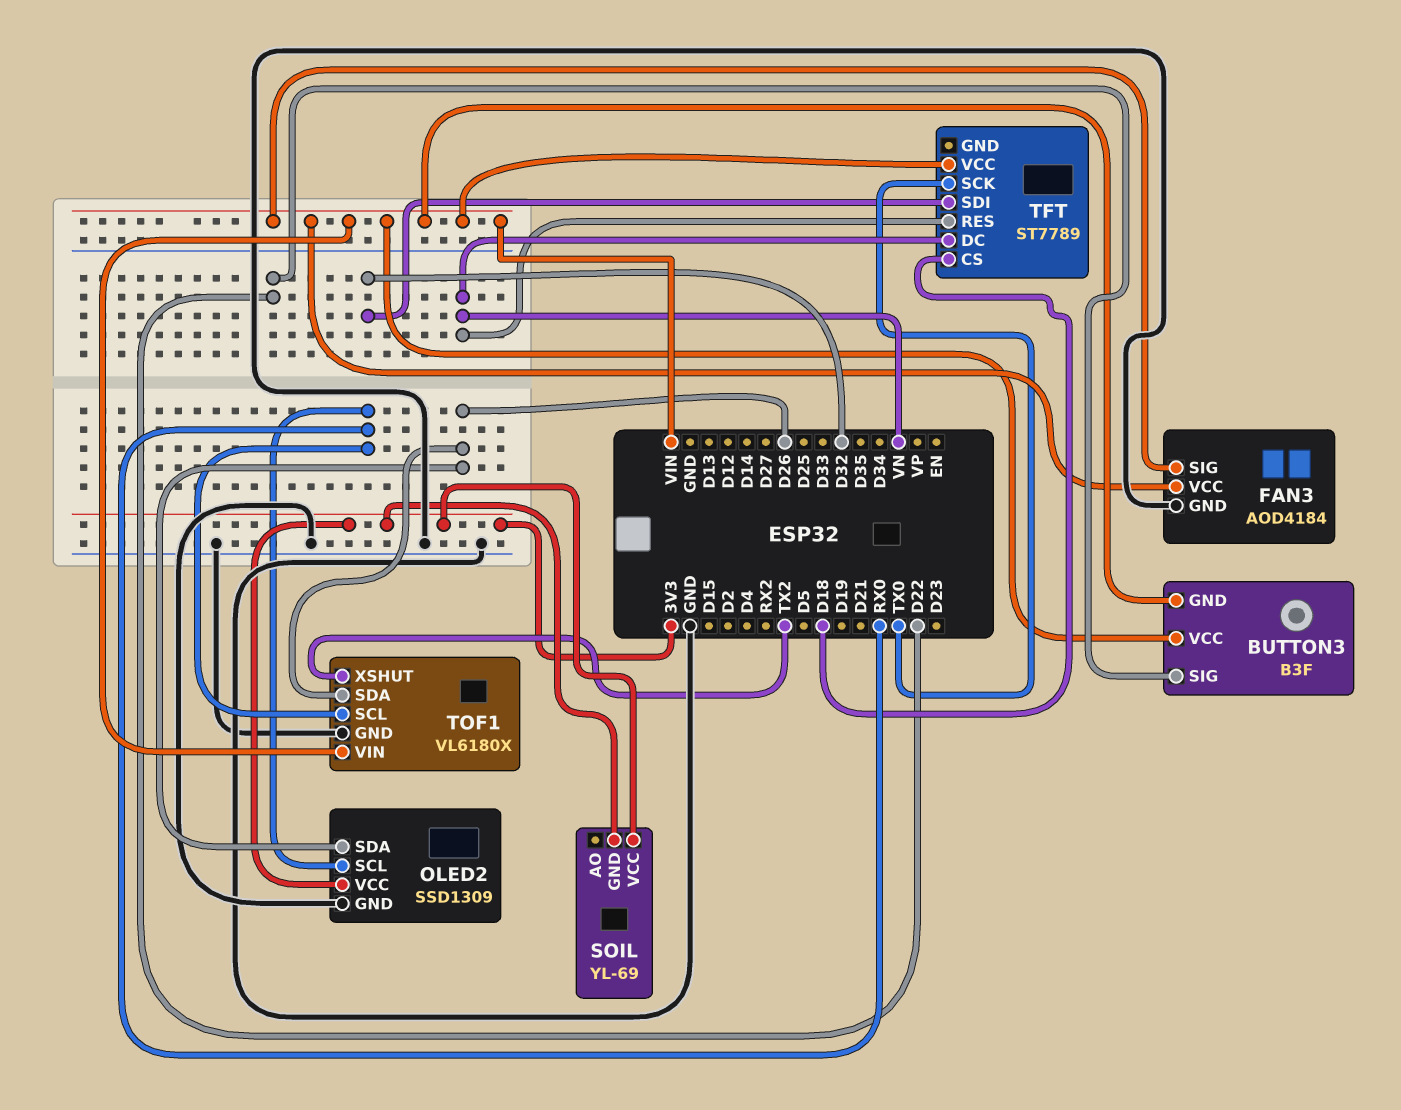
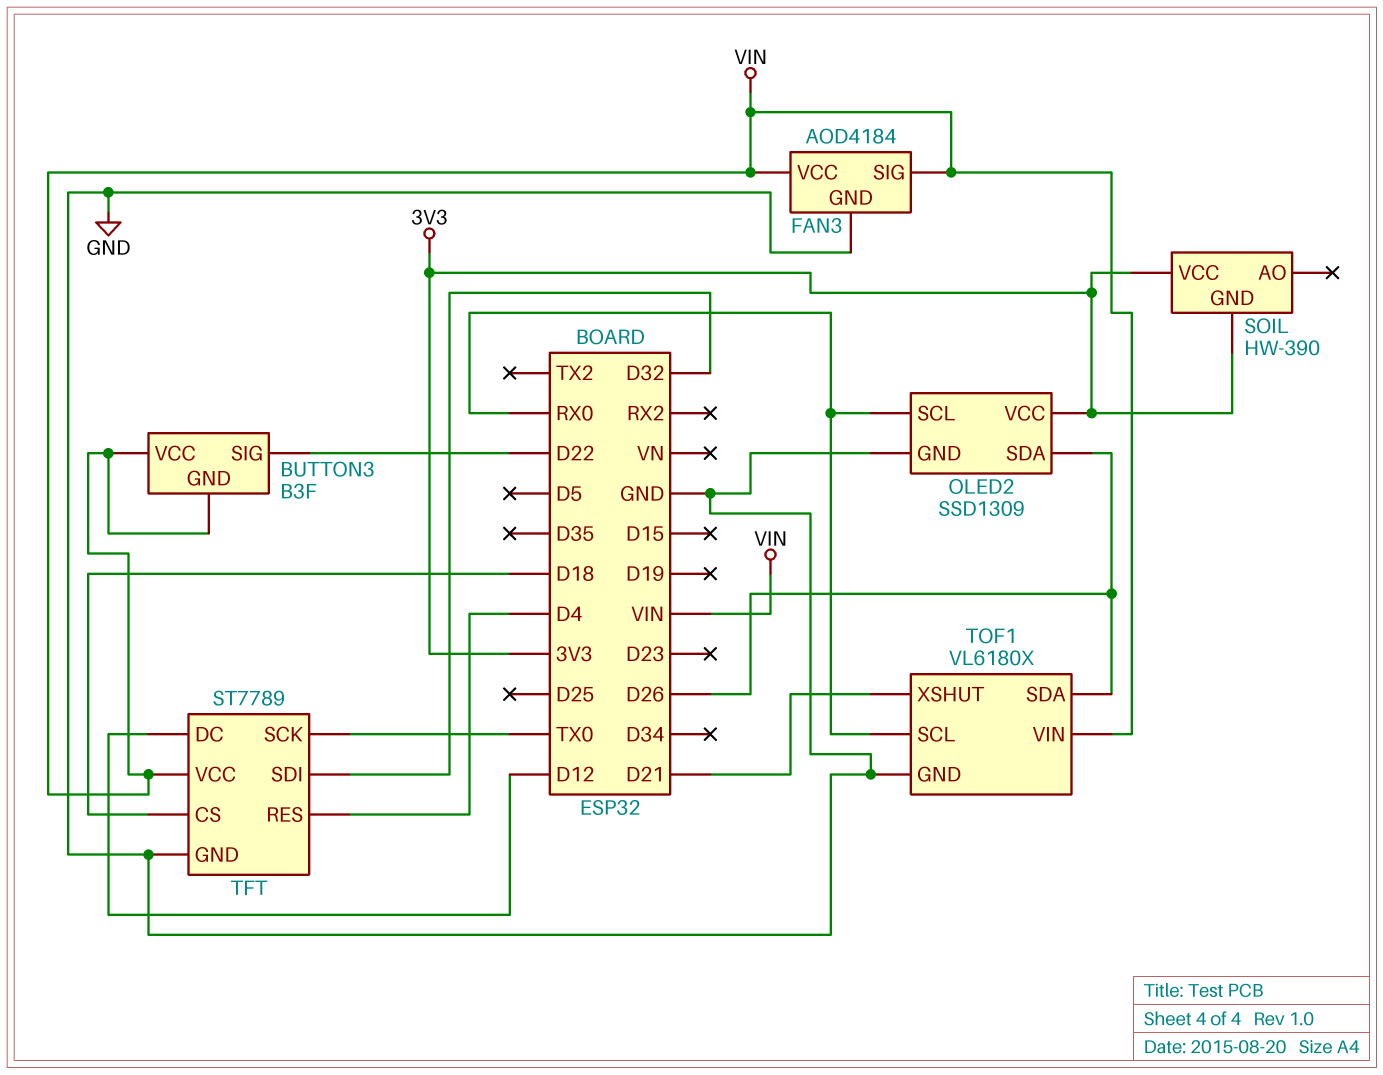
SOIL: YL-69 -> HW-390
TFT pin DC: VN -> D12
TFT pin GND: none -> GND
TFT pin RES: VN -> D4
TOF1 pin XSHUT: TX2 -> D21

